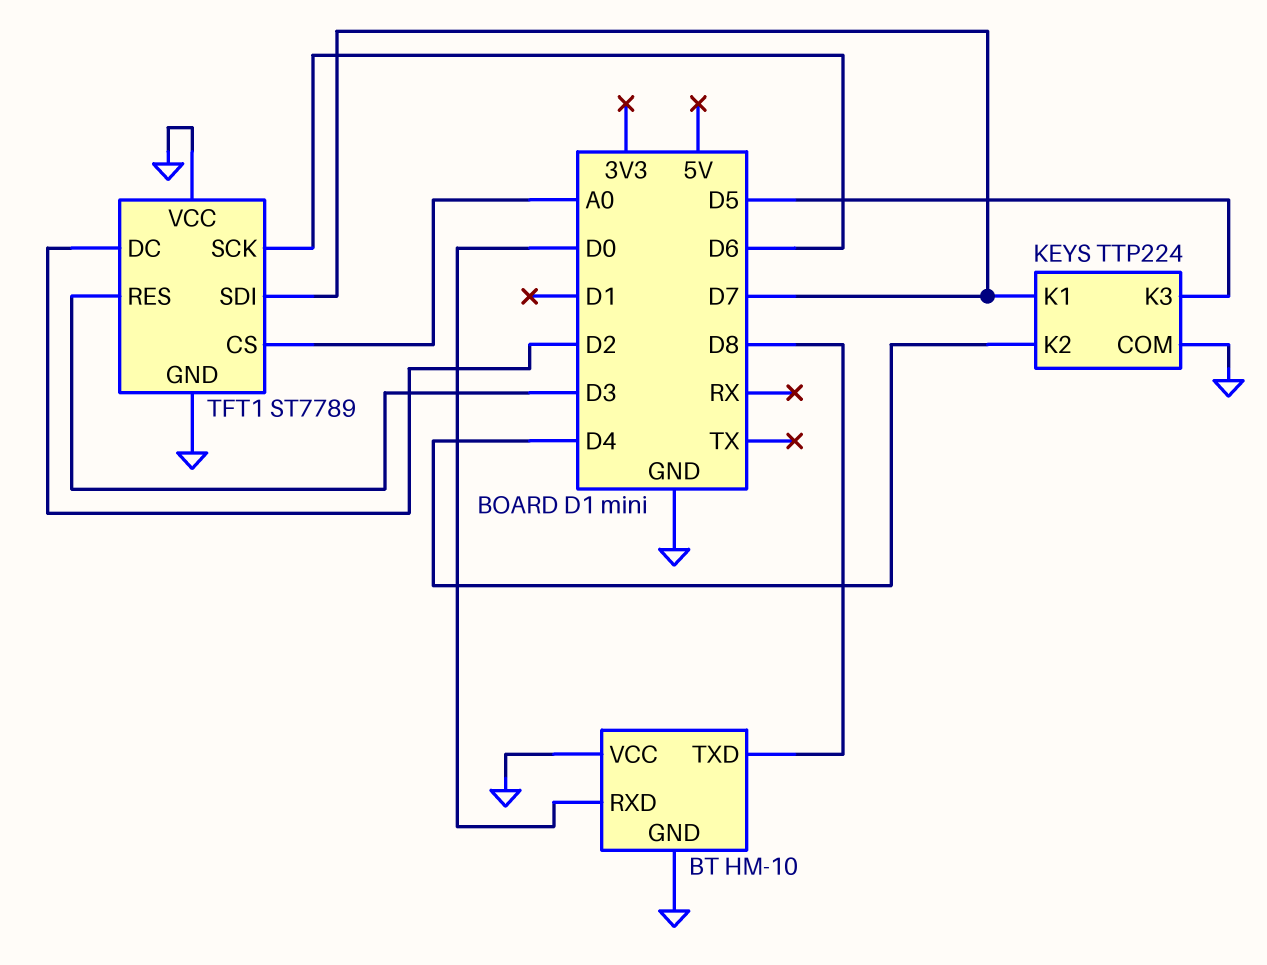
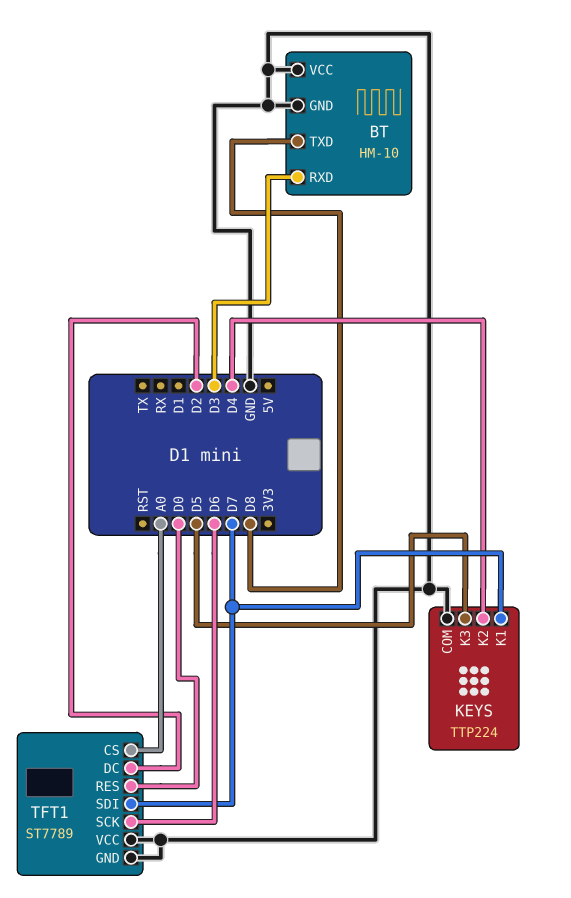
BT pin RXD: D0 -> D3
TFT1 pin RES: D3 -> D0

